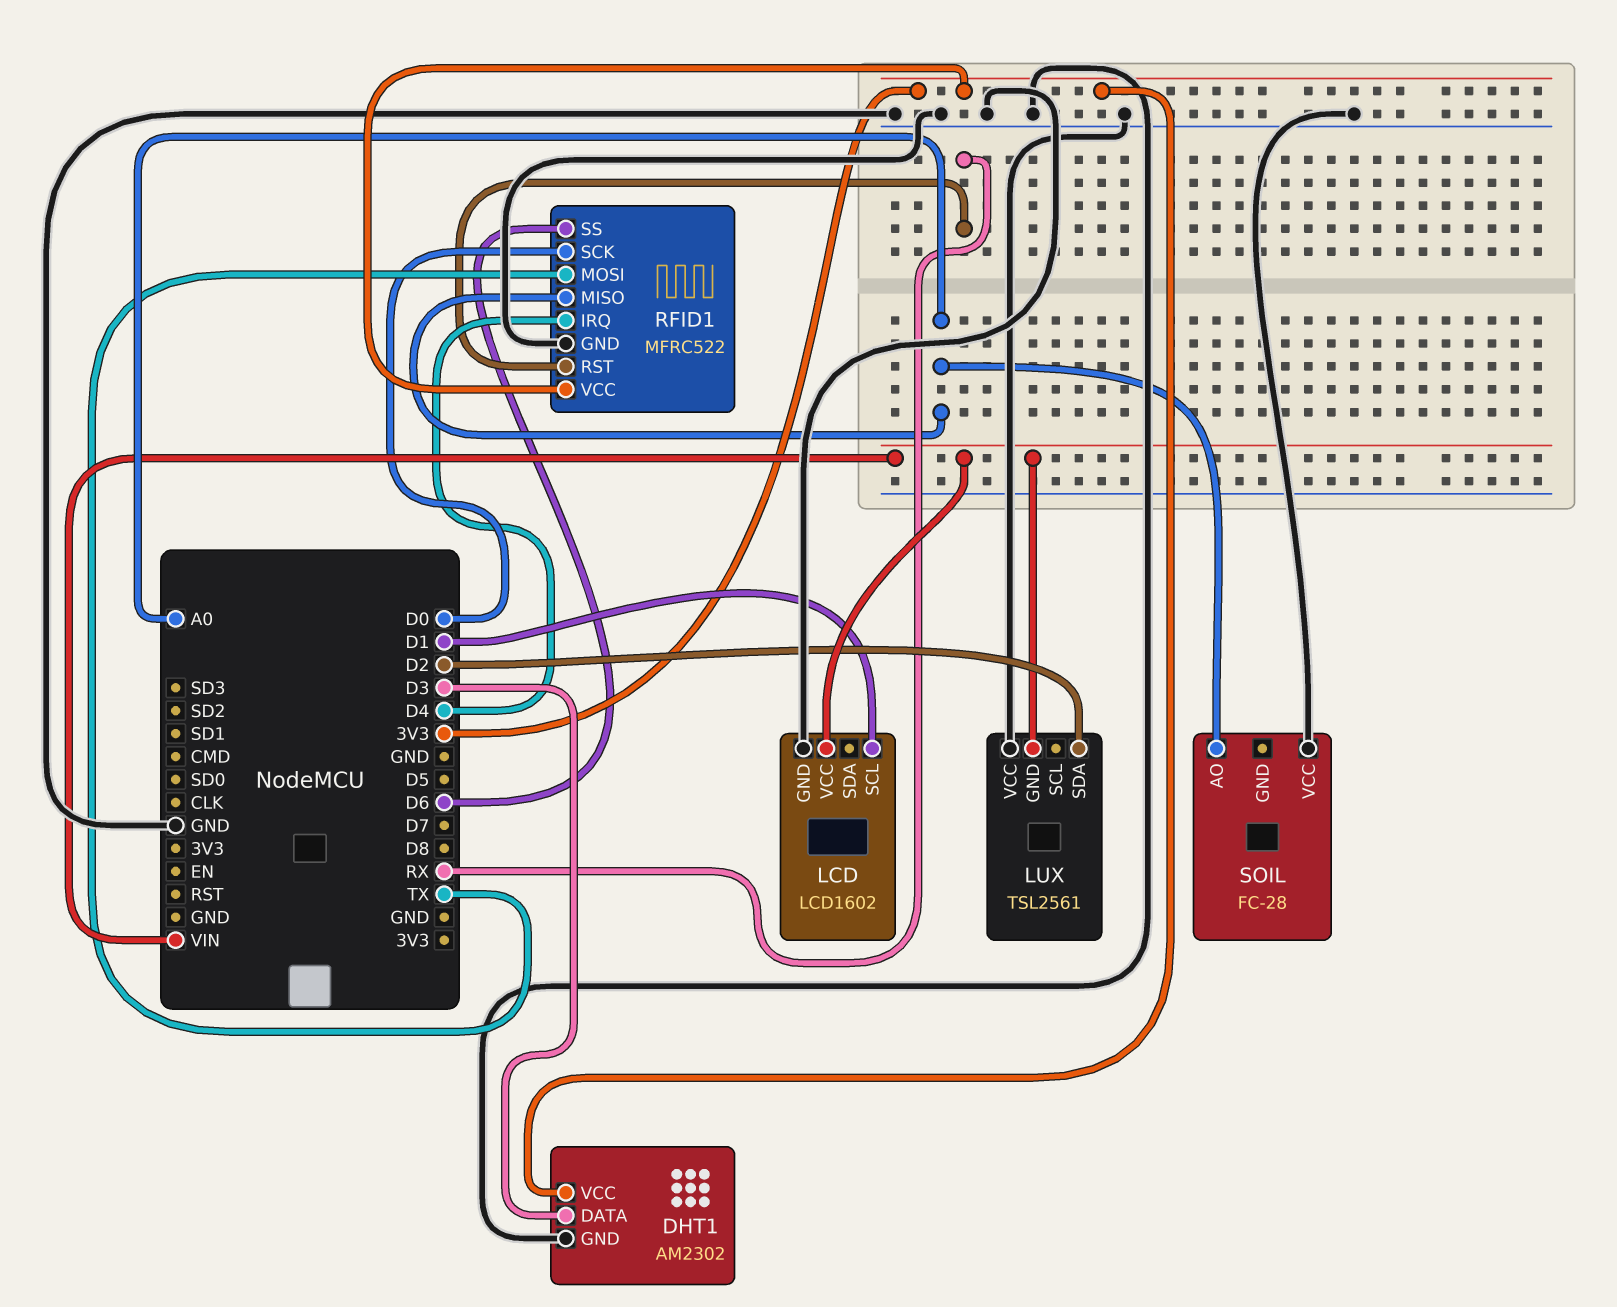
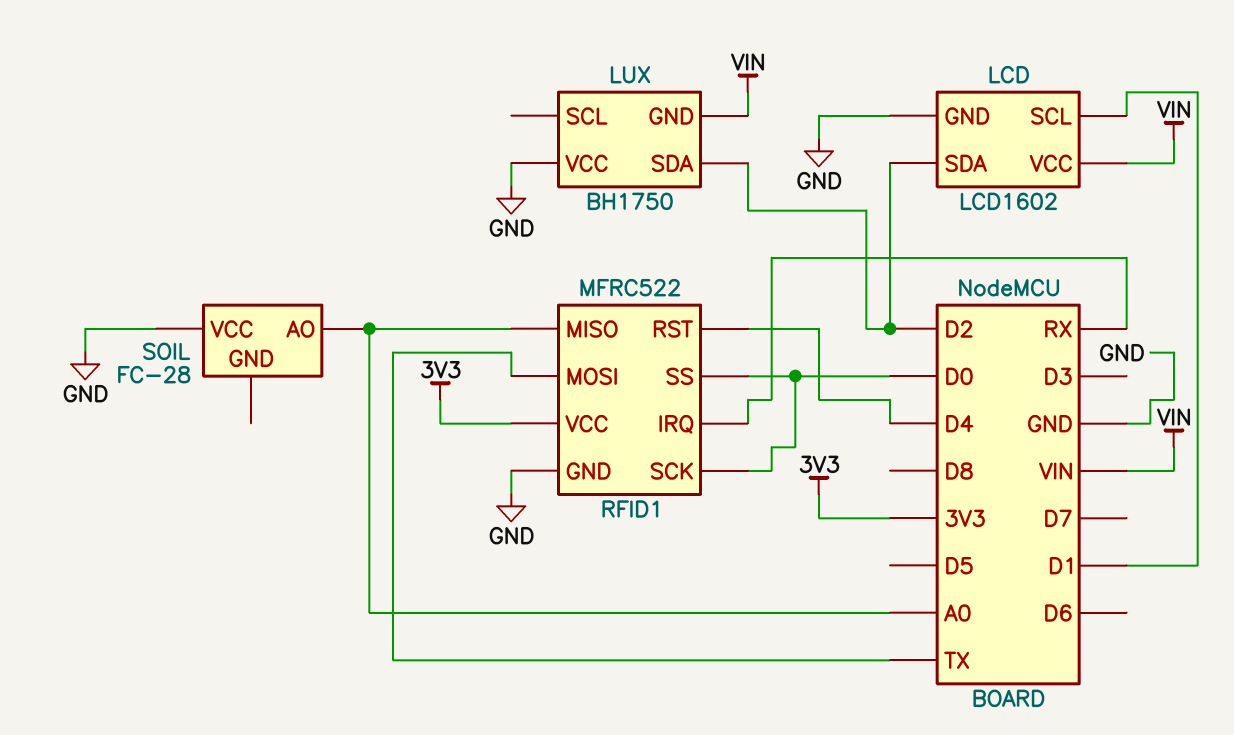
DHT1: AM2302 -> none
DHT1 pin DATA: D3 -> none
DHT1 pin GND: GND -> none
DHT1 pin VCC: 3V3 -> none
LCD pin SDA: none -> D2
LUX: TSL2561 -> BH1750
RFID1 pin IRQ: D4 -> RX
RFID1 pin RST: RX -> D4
RFID1 pin SS: D6 -> D0

